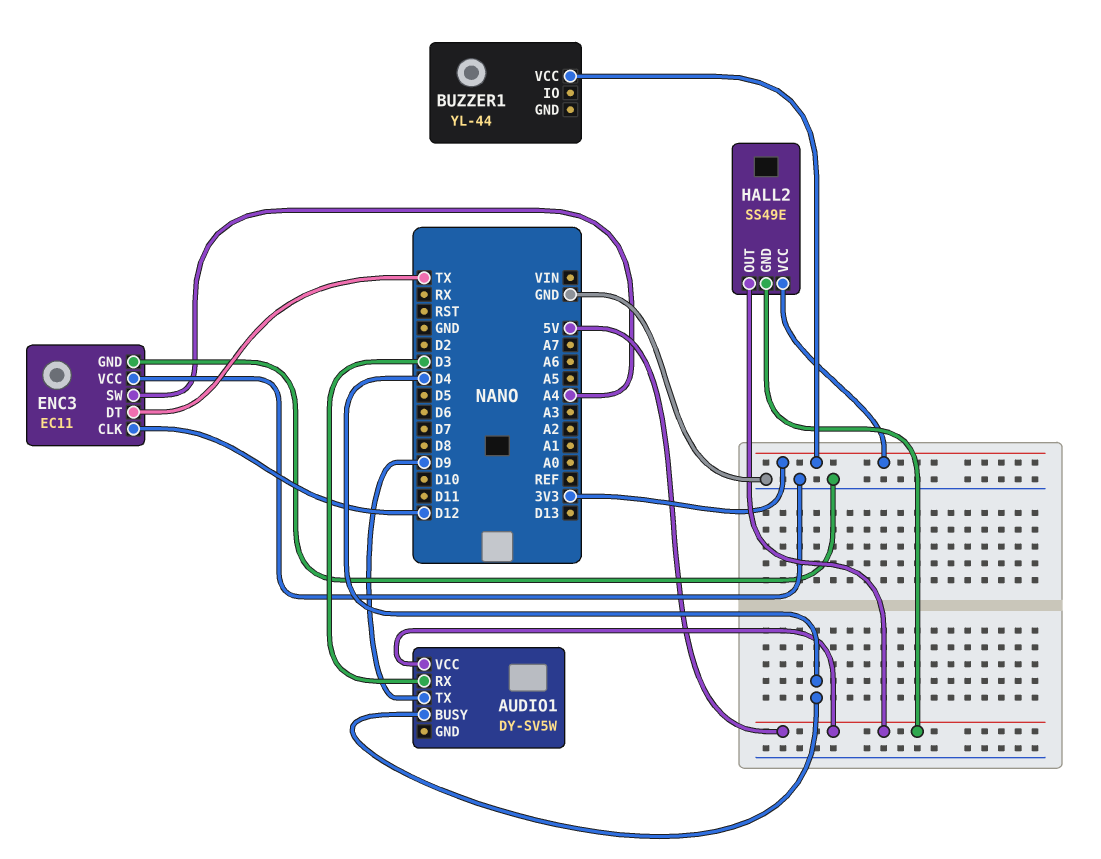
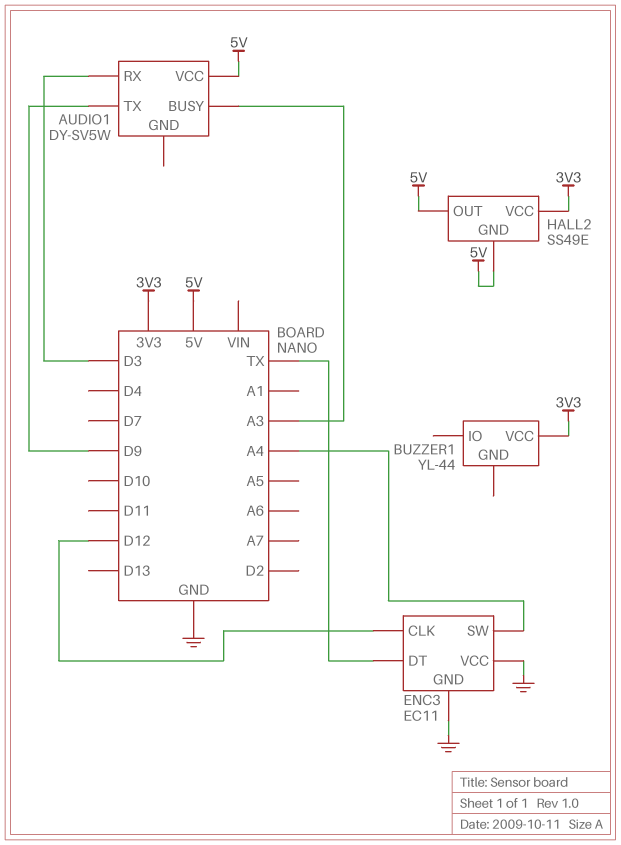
AUDIO1 pin BUSY: D4 -> A3

